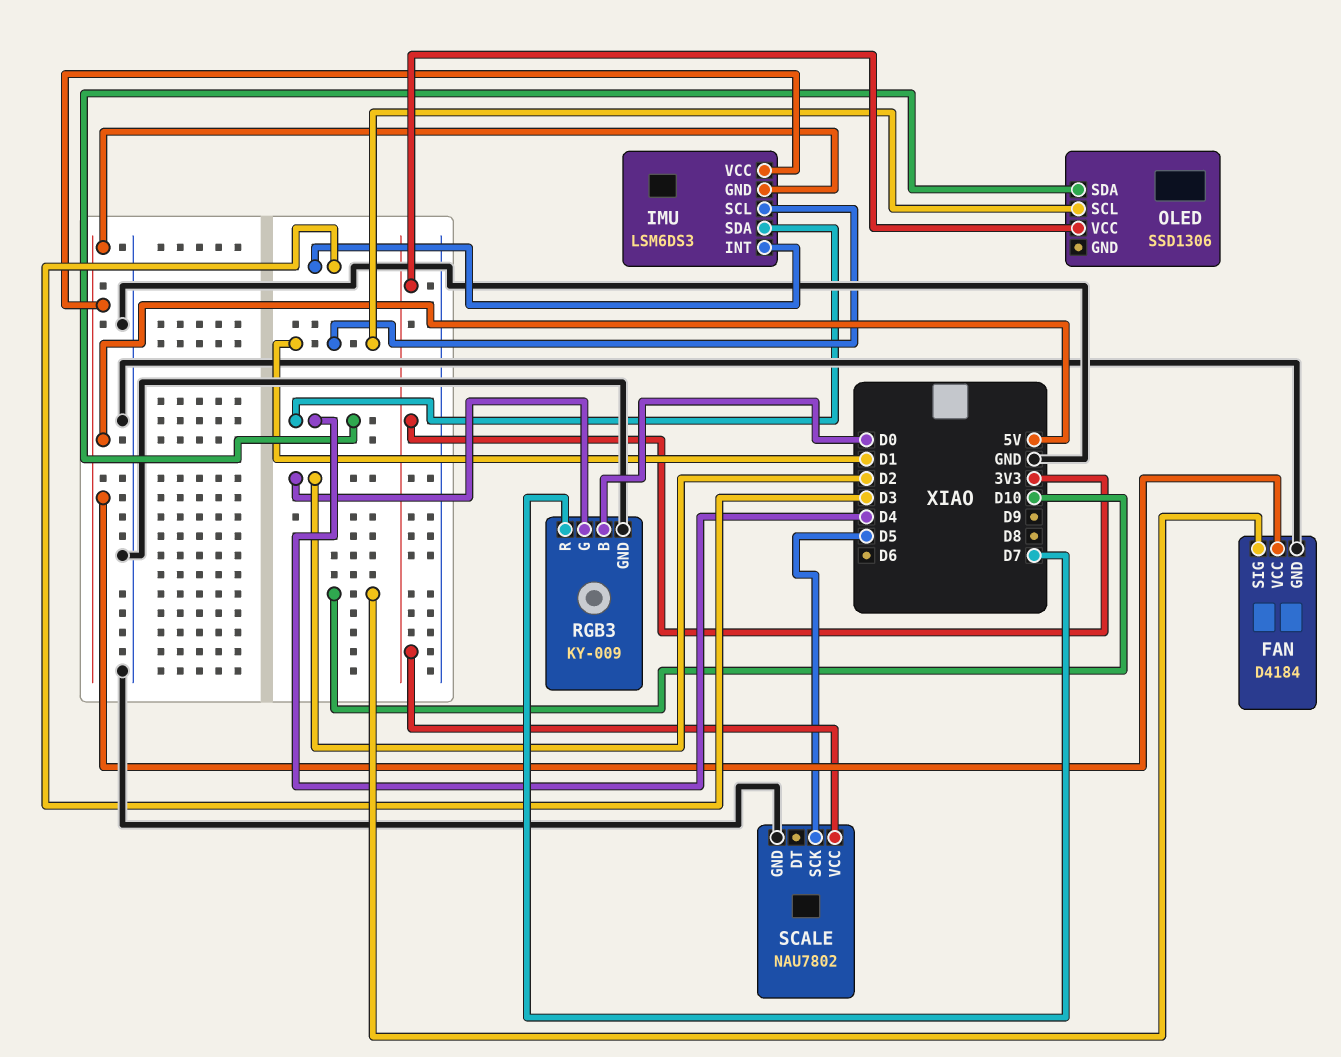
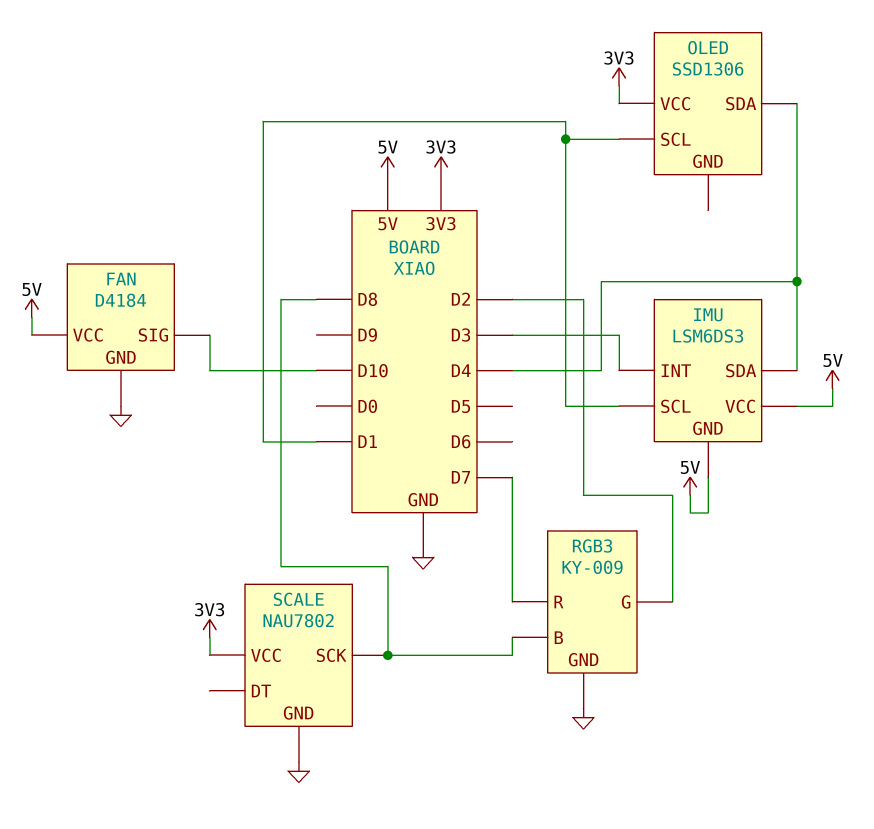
RGB3 pin B: D0 -> D8
SCALE pin SCK: D5 -> D8

